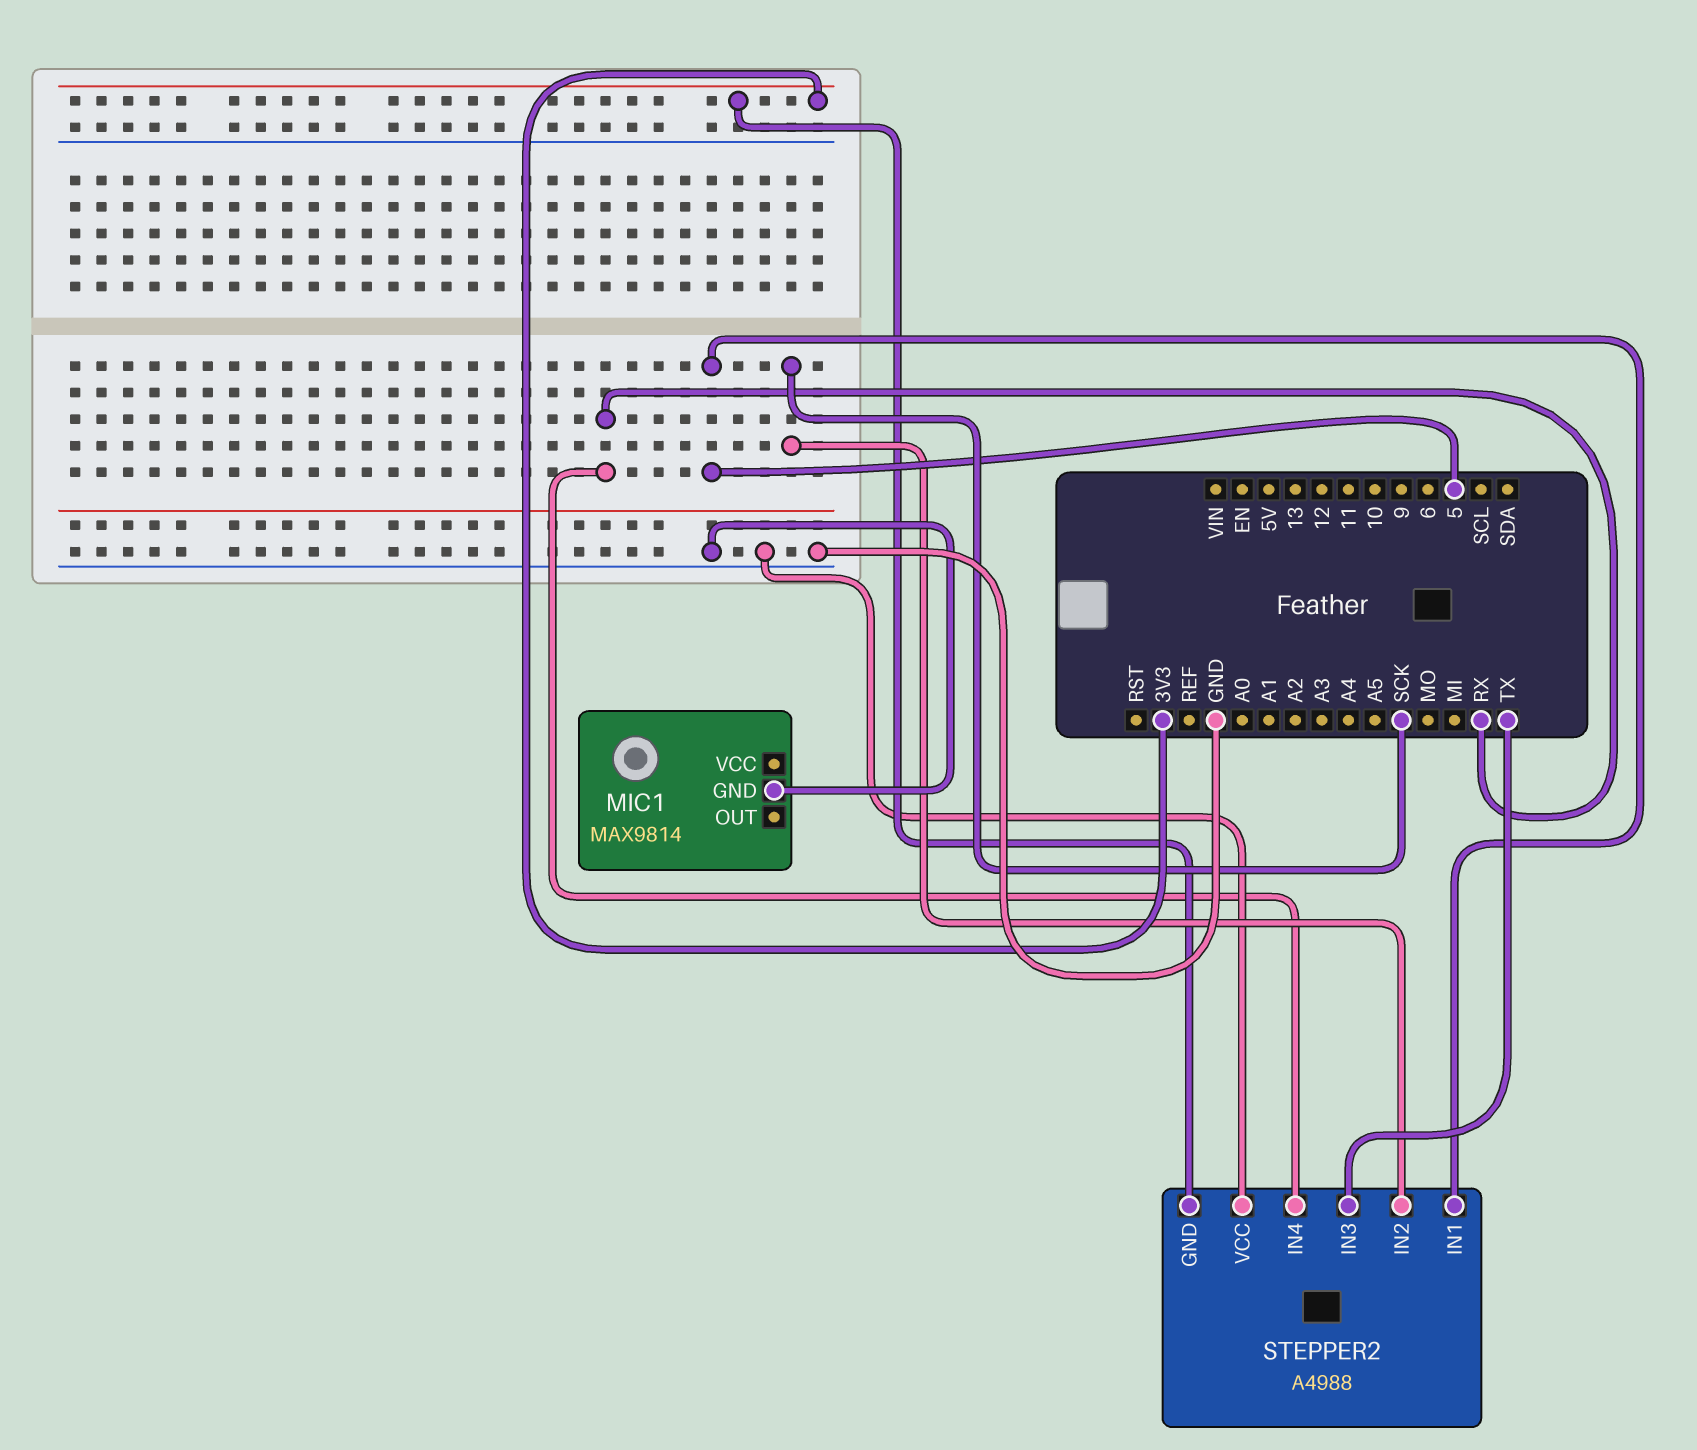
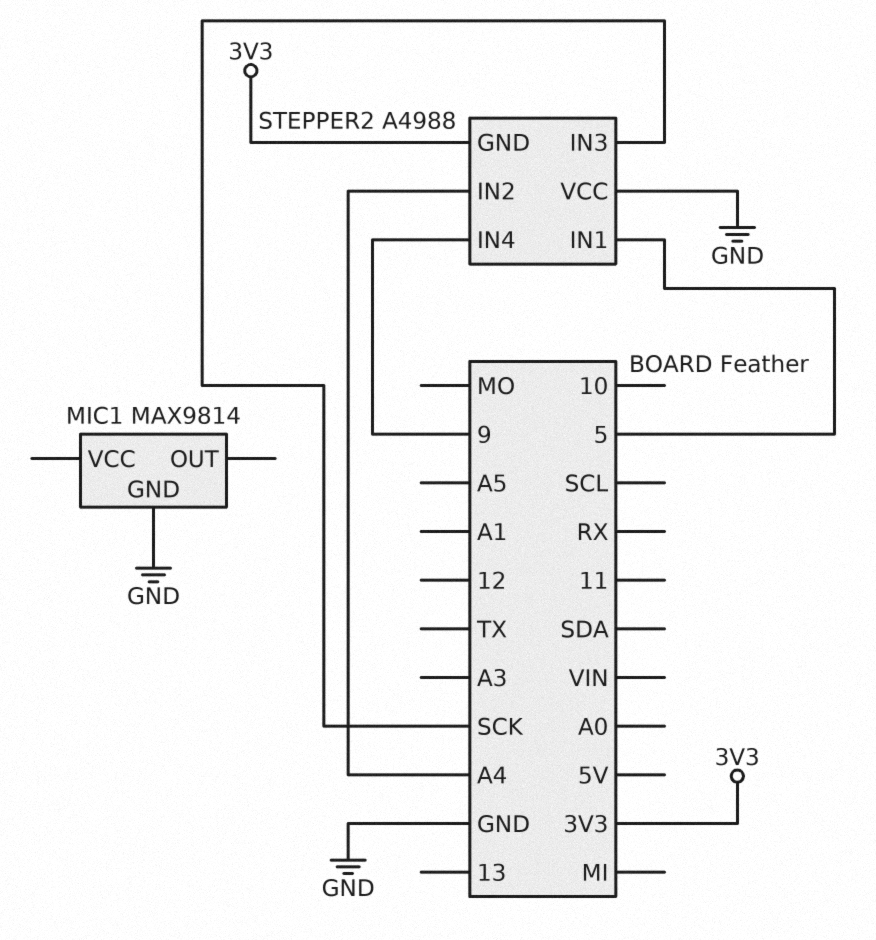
STEPPER2 pin IN2: SCK -> A4
STEPPER2 pin IN3: TX -> SCK
STEPPER2 pin IN4: RX -> 9

